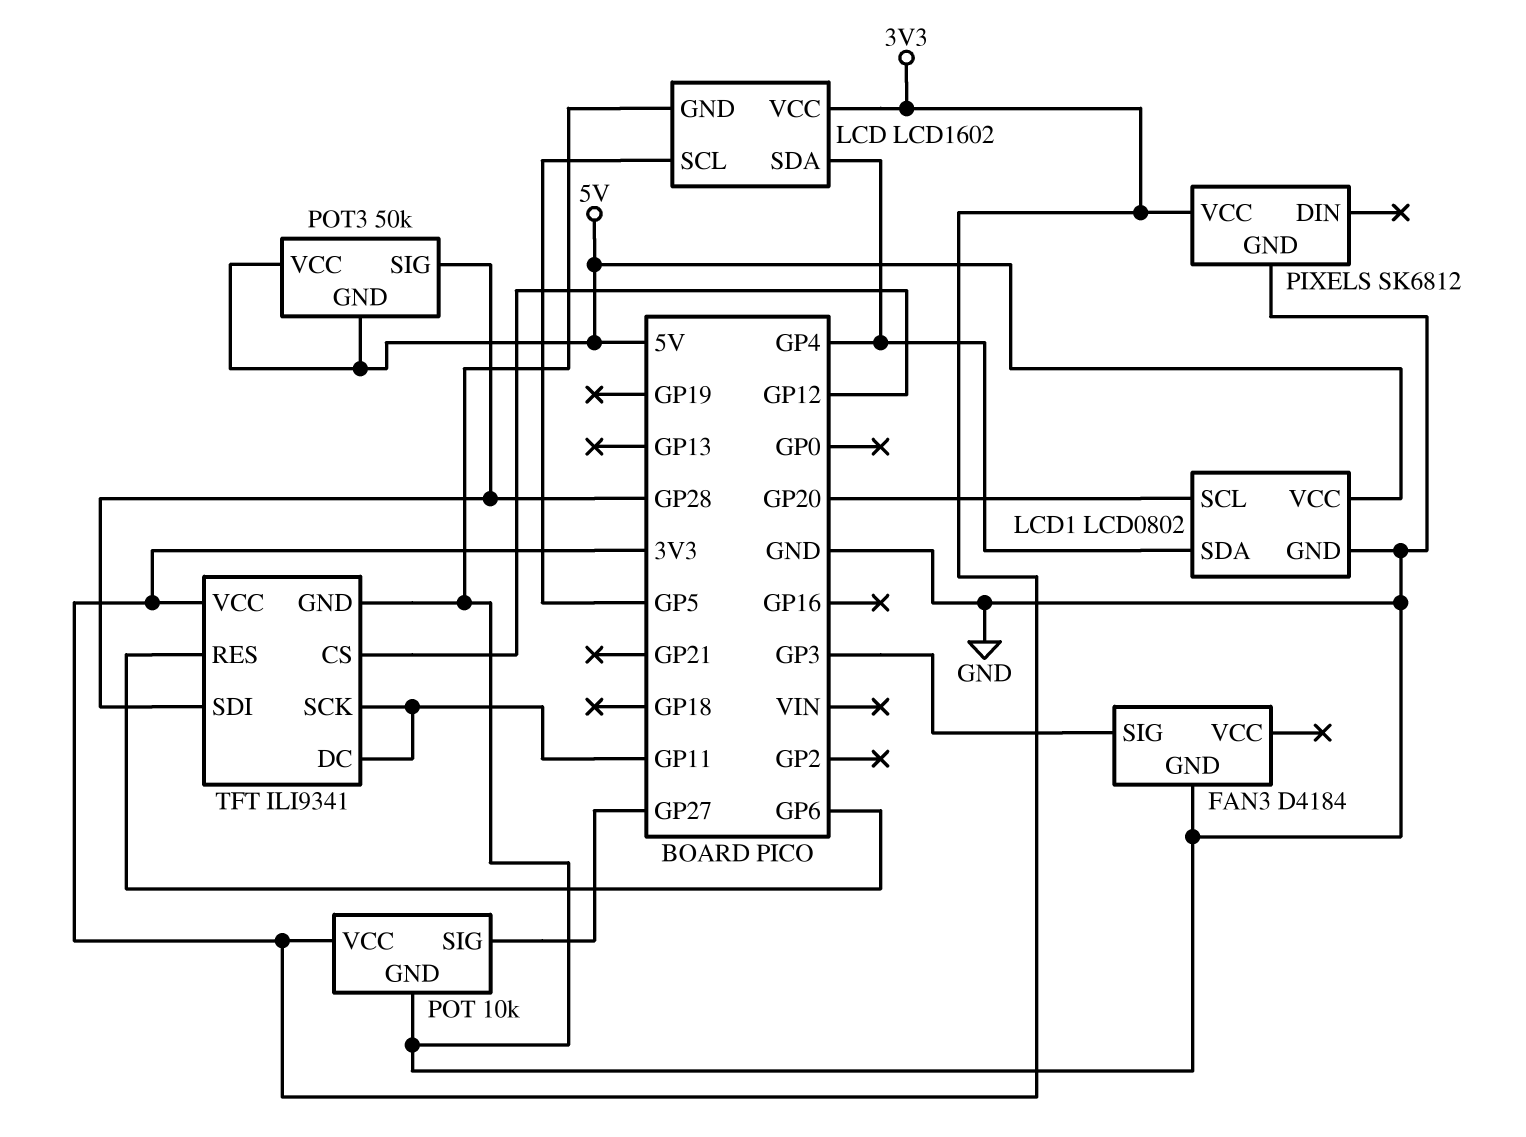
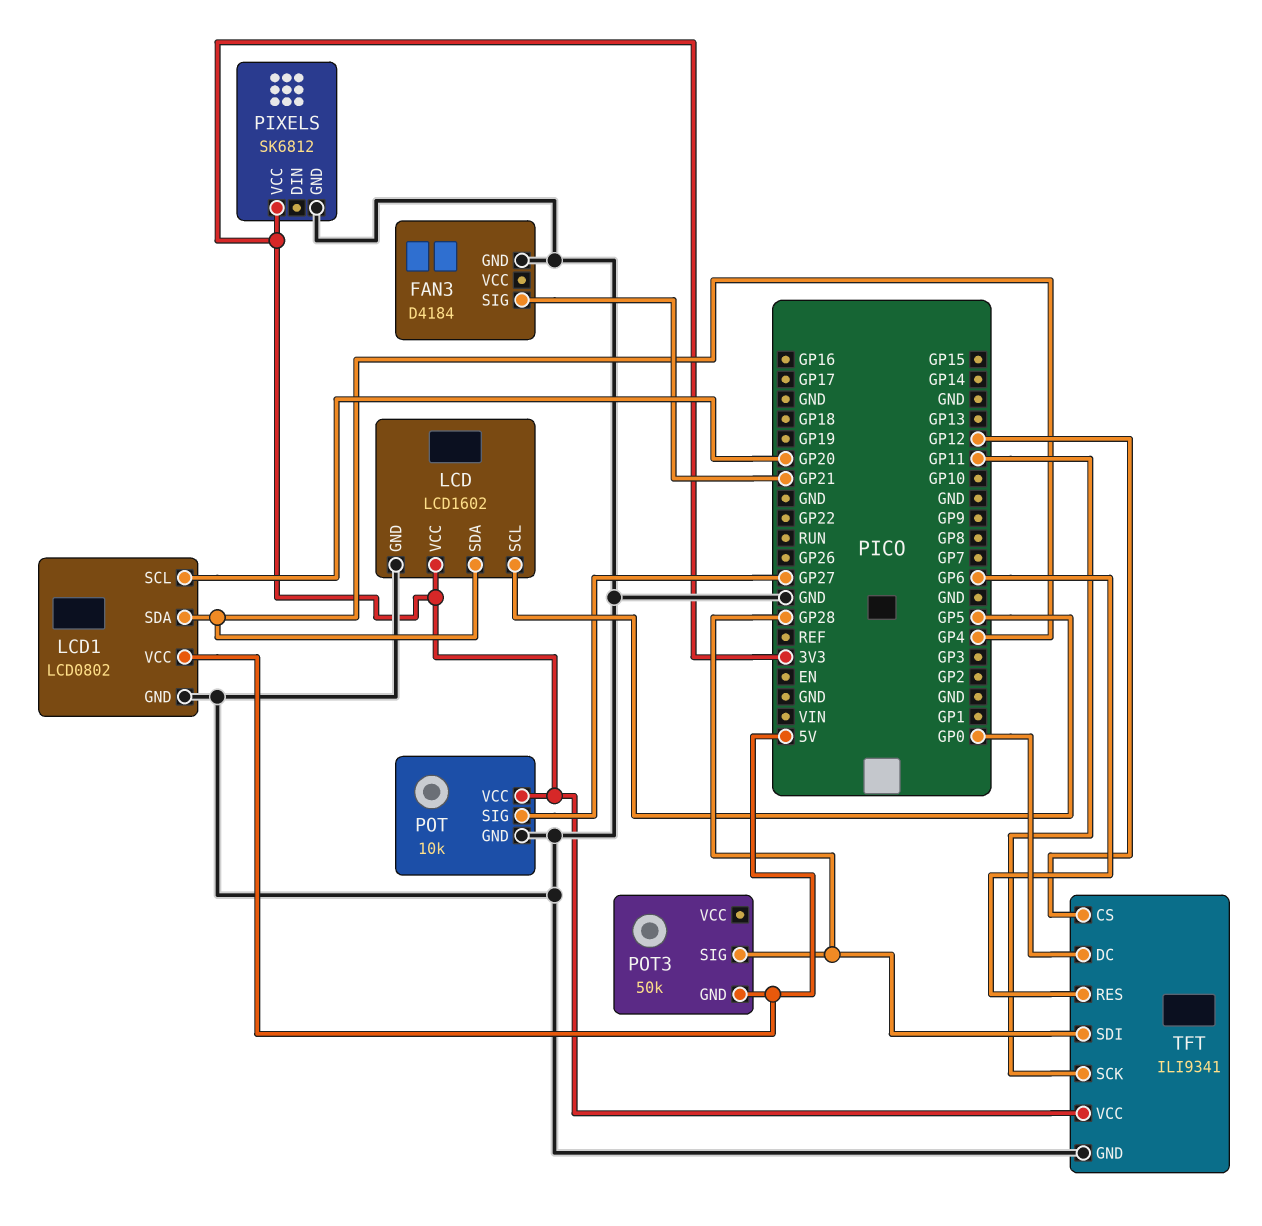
FAN3 pin SIG: GP3 -> GP21
POT3 pin VCC: 5V -> none
TFT pin DC: GP11 -> GP0

